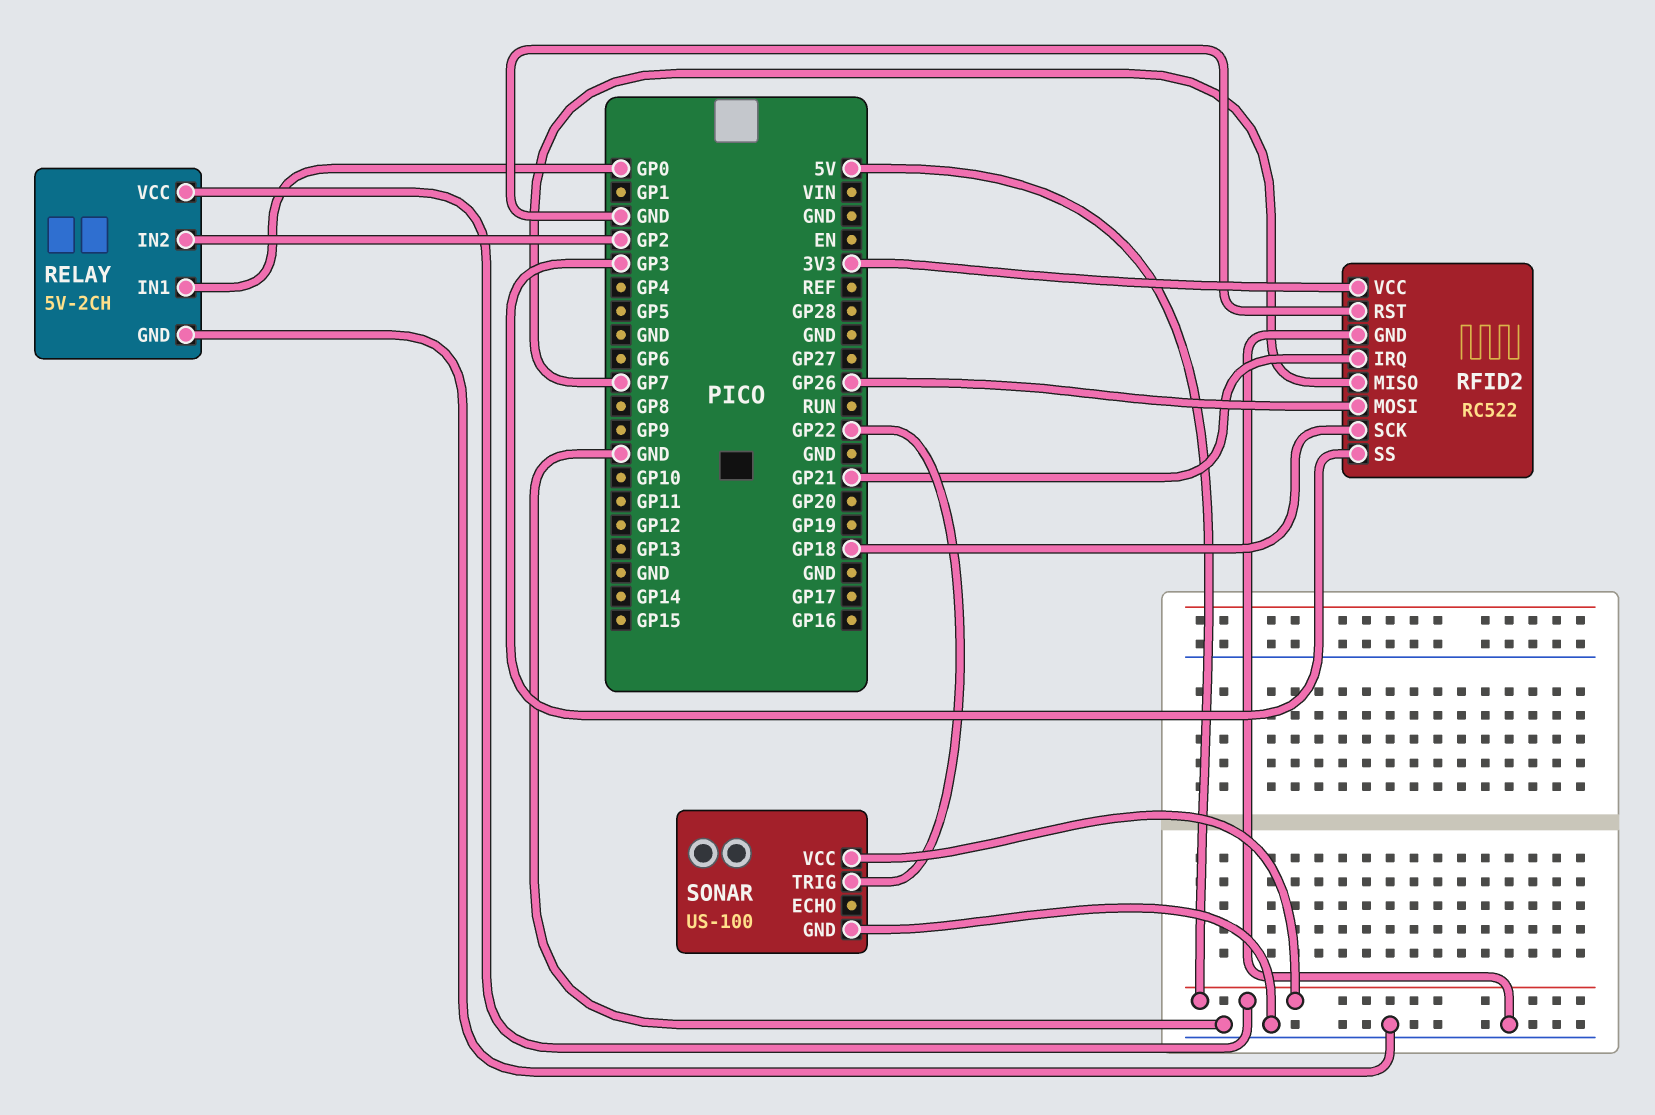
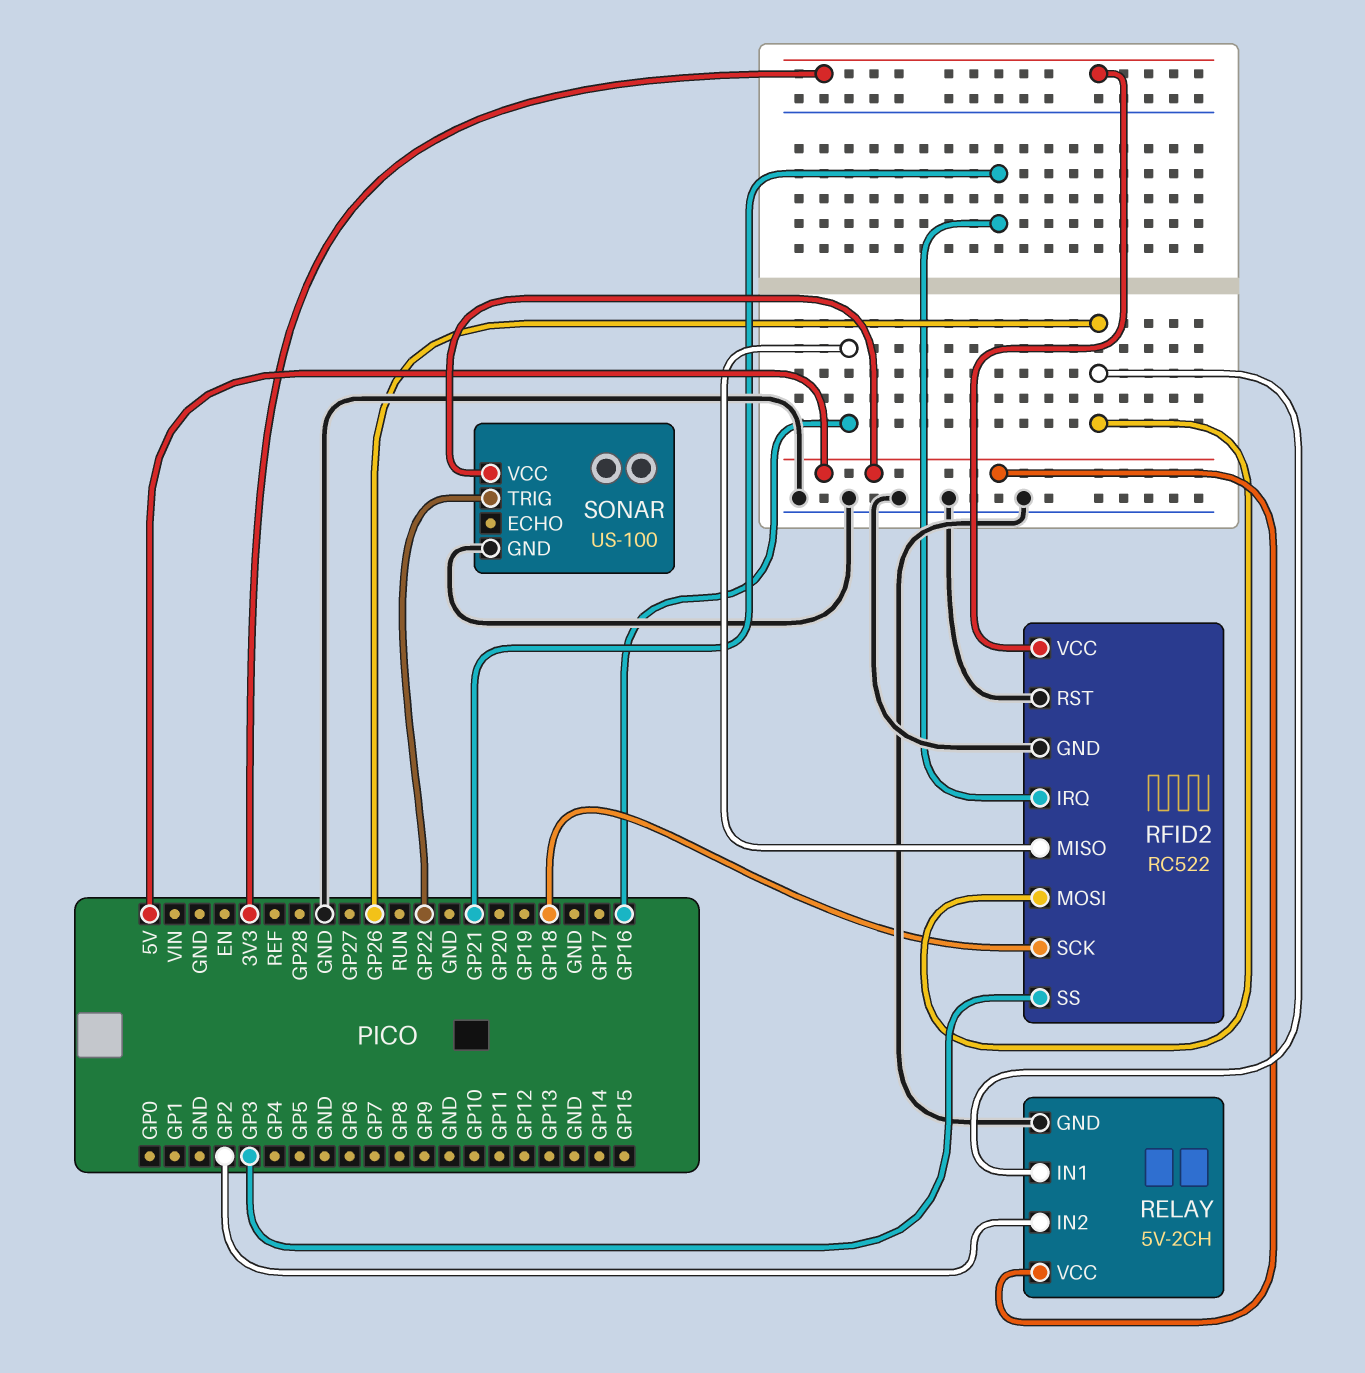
RELAY pin IN1: GP0 -> GP26
RFID2 pin MISO: GP7 -> GP16

